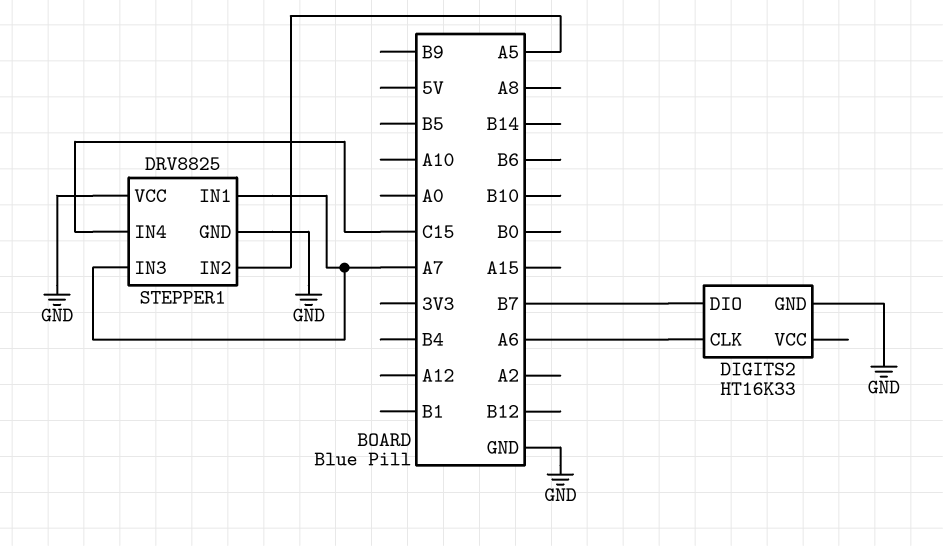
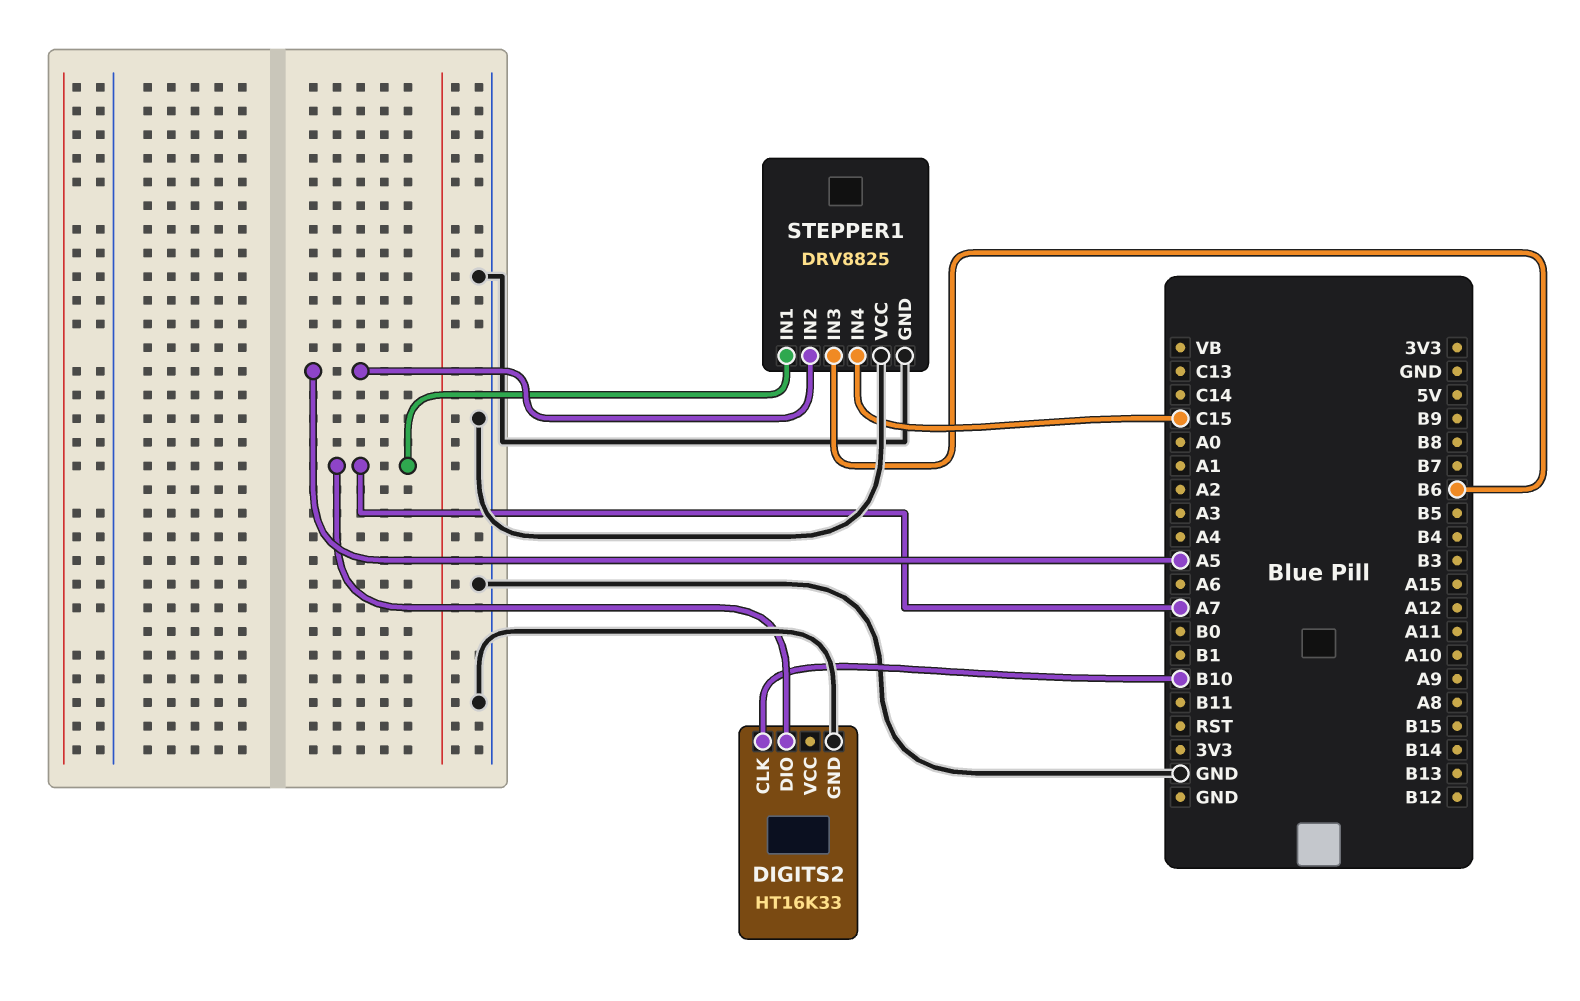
DIGITS2 pin CLK: A6 -> B10
DIGITS2 pin DIO: B7 -> A7
STEPPER1 pin IN3: A7 -> B6

